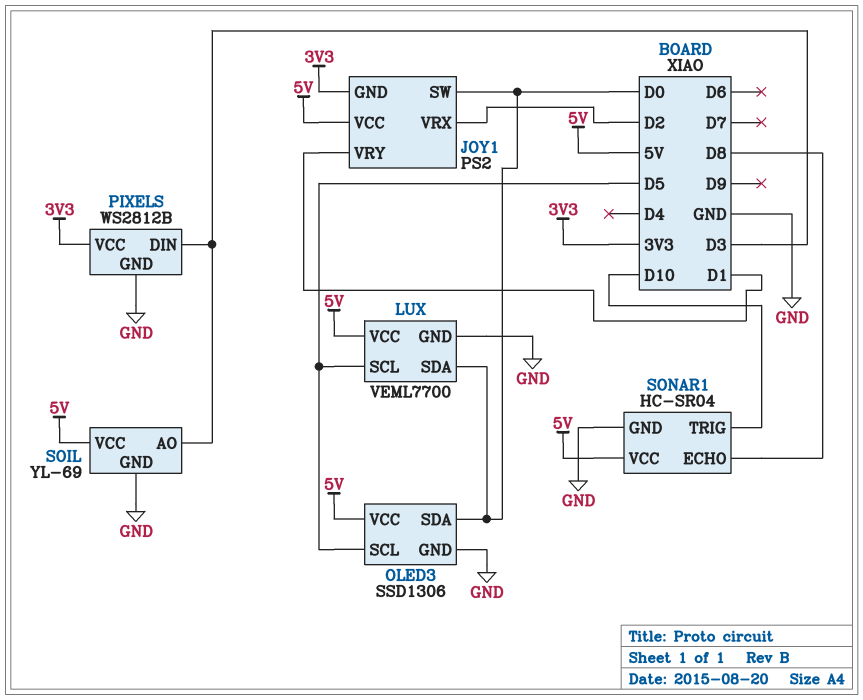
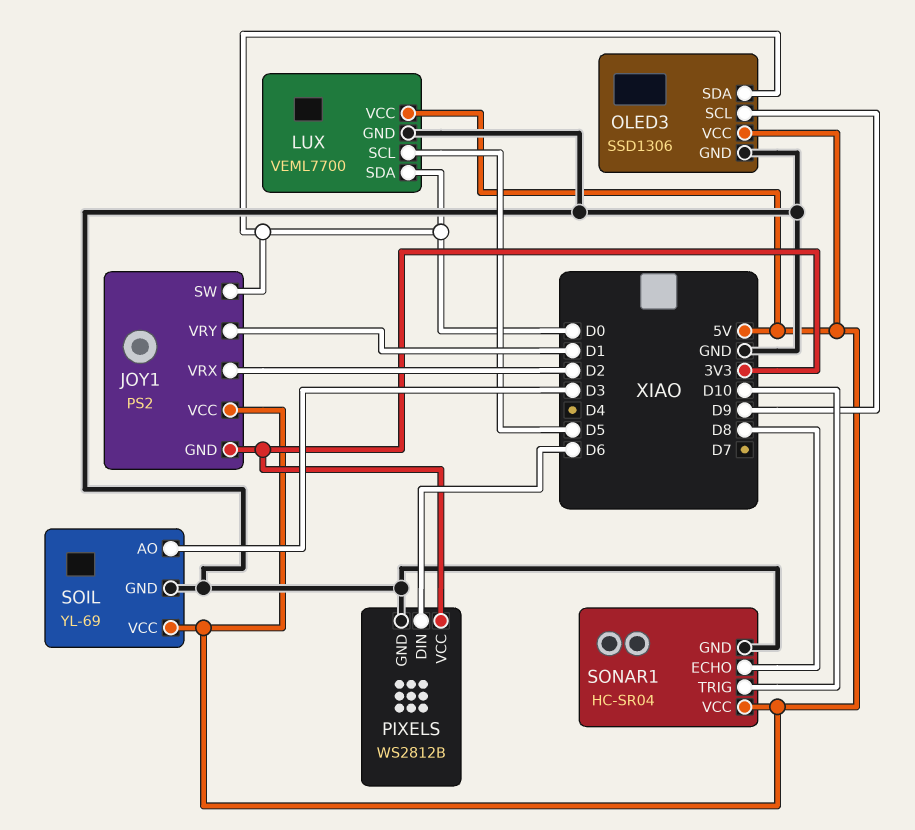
OLED3 pin SCL: D5 -> D9
PIXELS pin DIN: D3 -> D6

